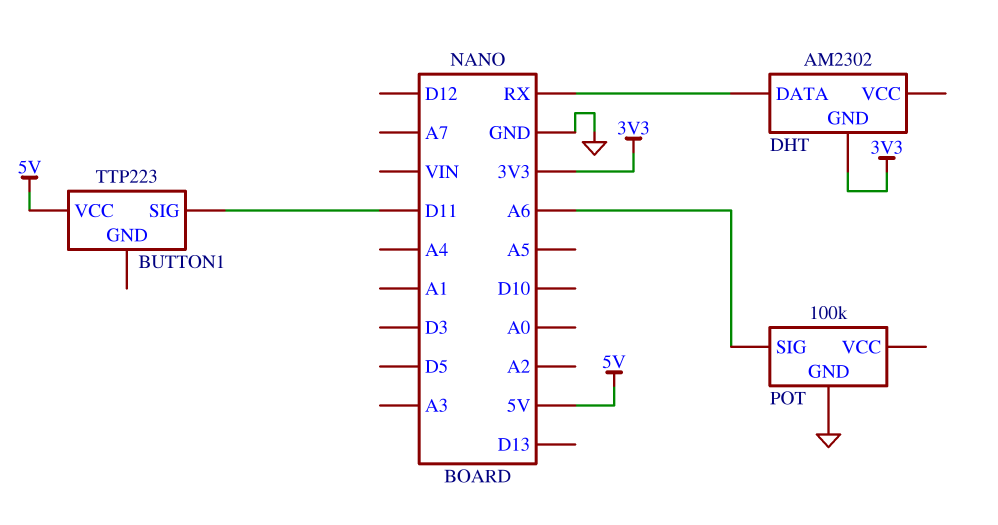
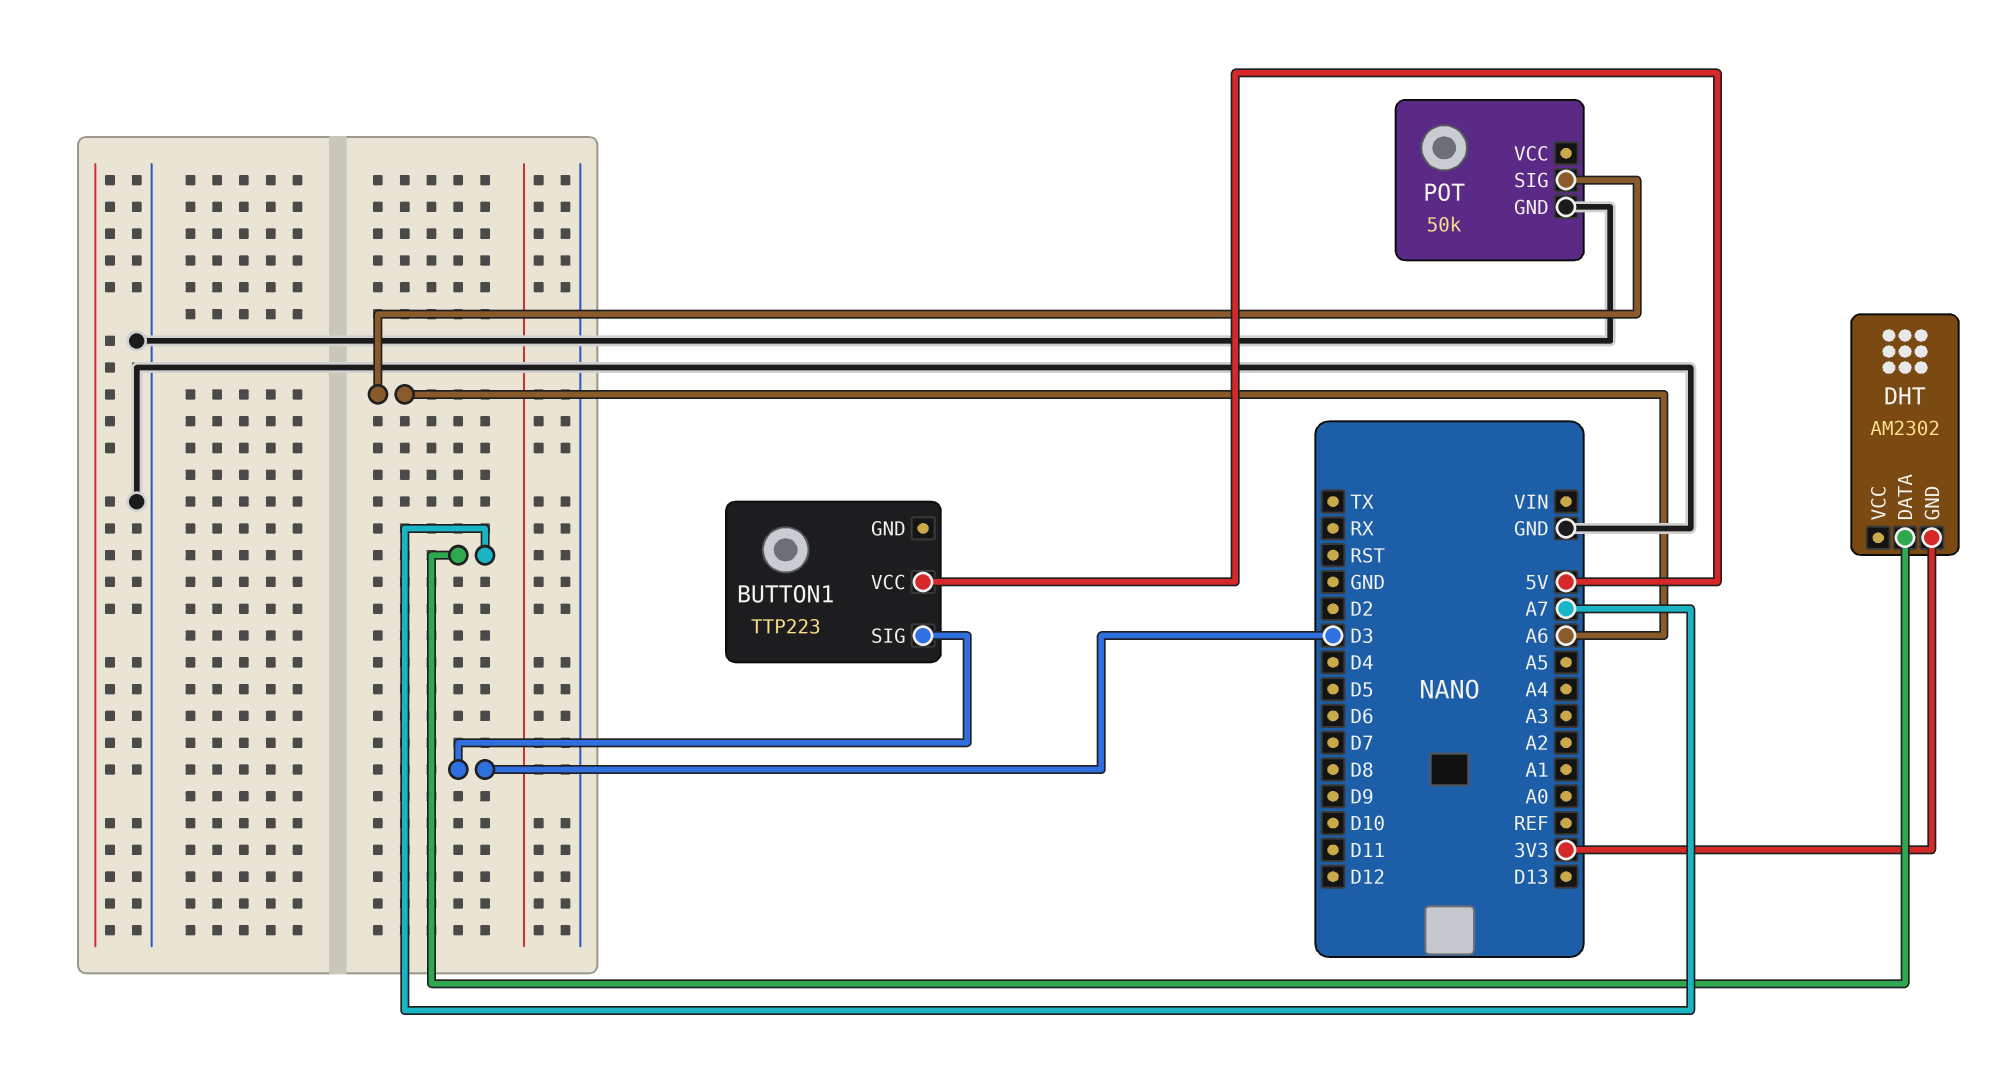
BUTTON1 pin SIG: D11 -> D3
DHT pin DATA: RX -> A7
POT: 100k -> 50k

